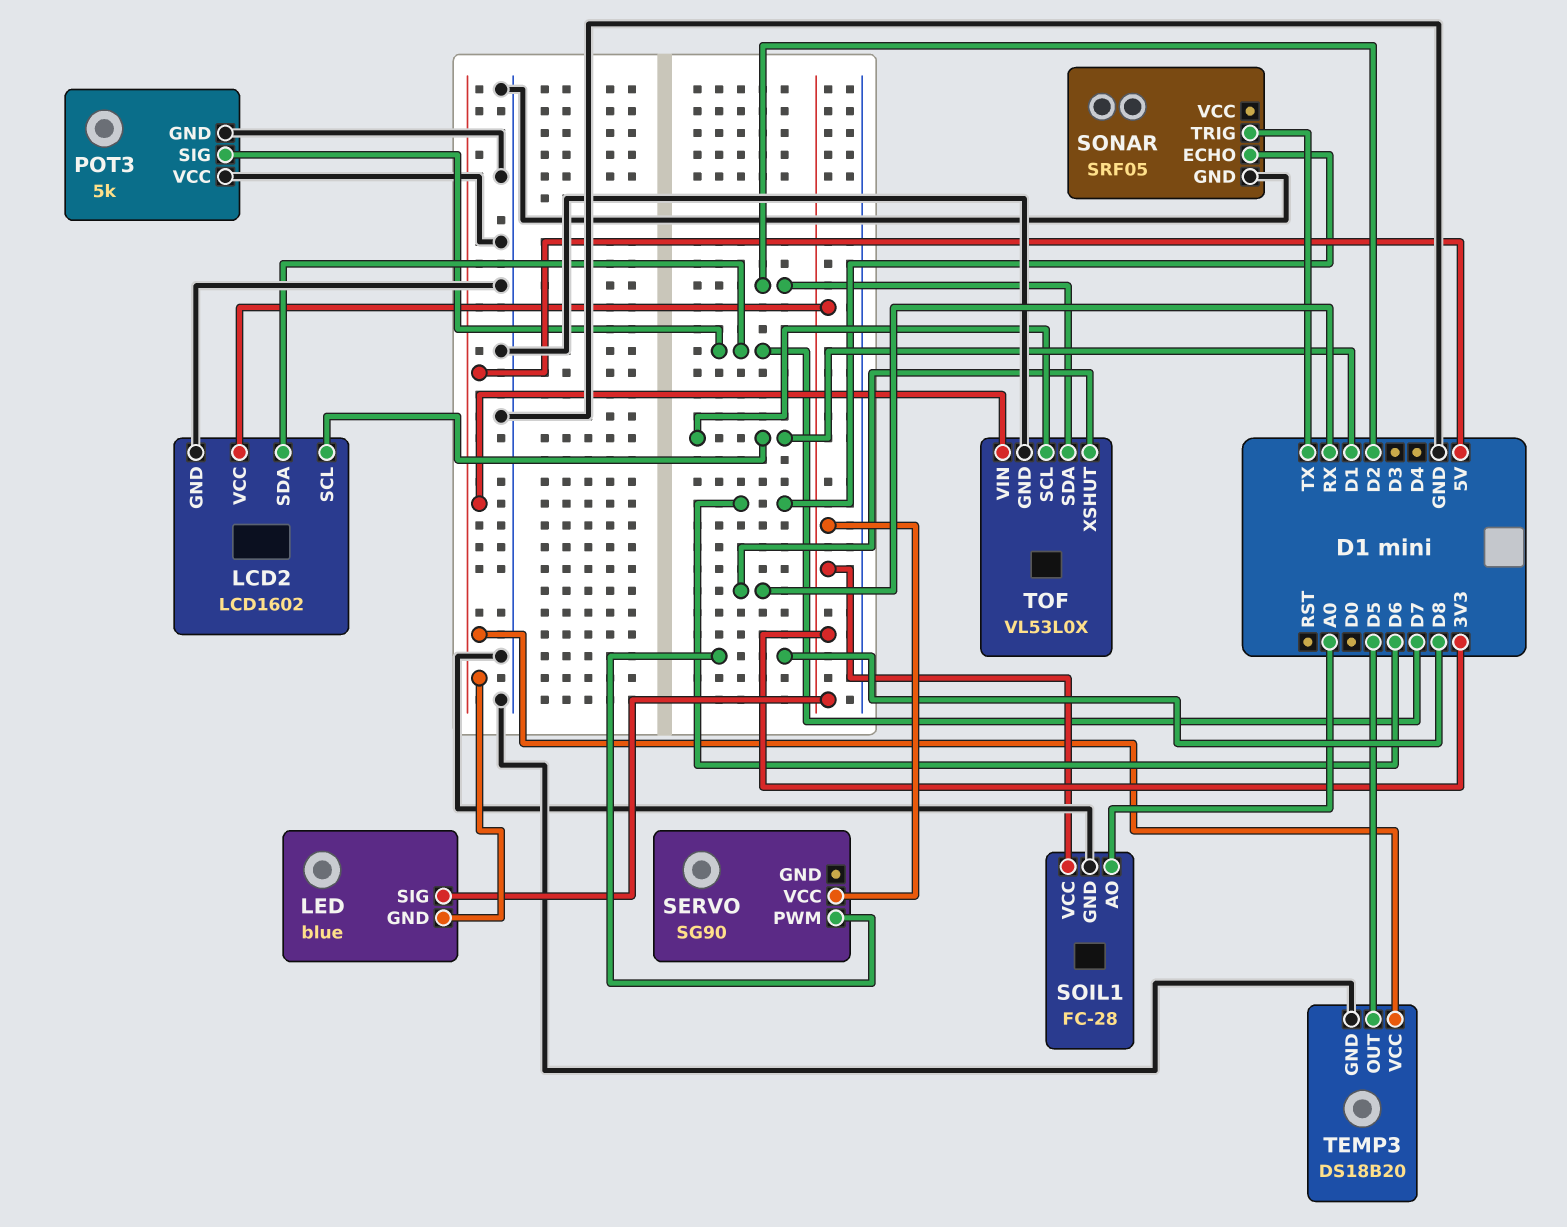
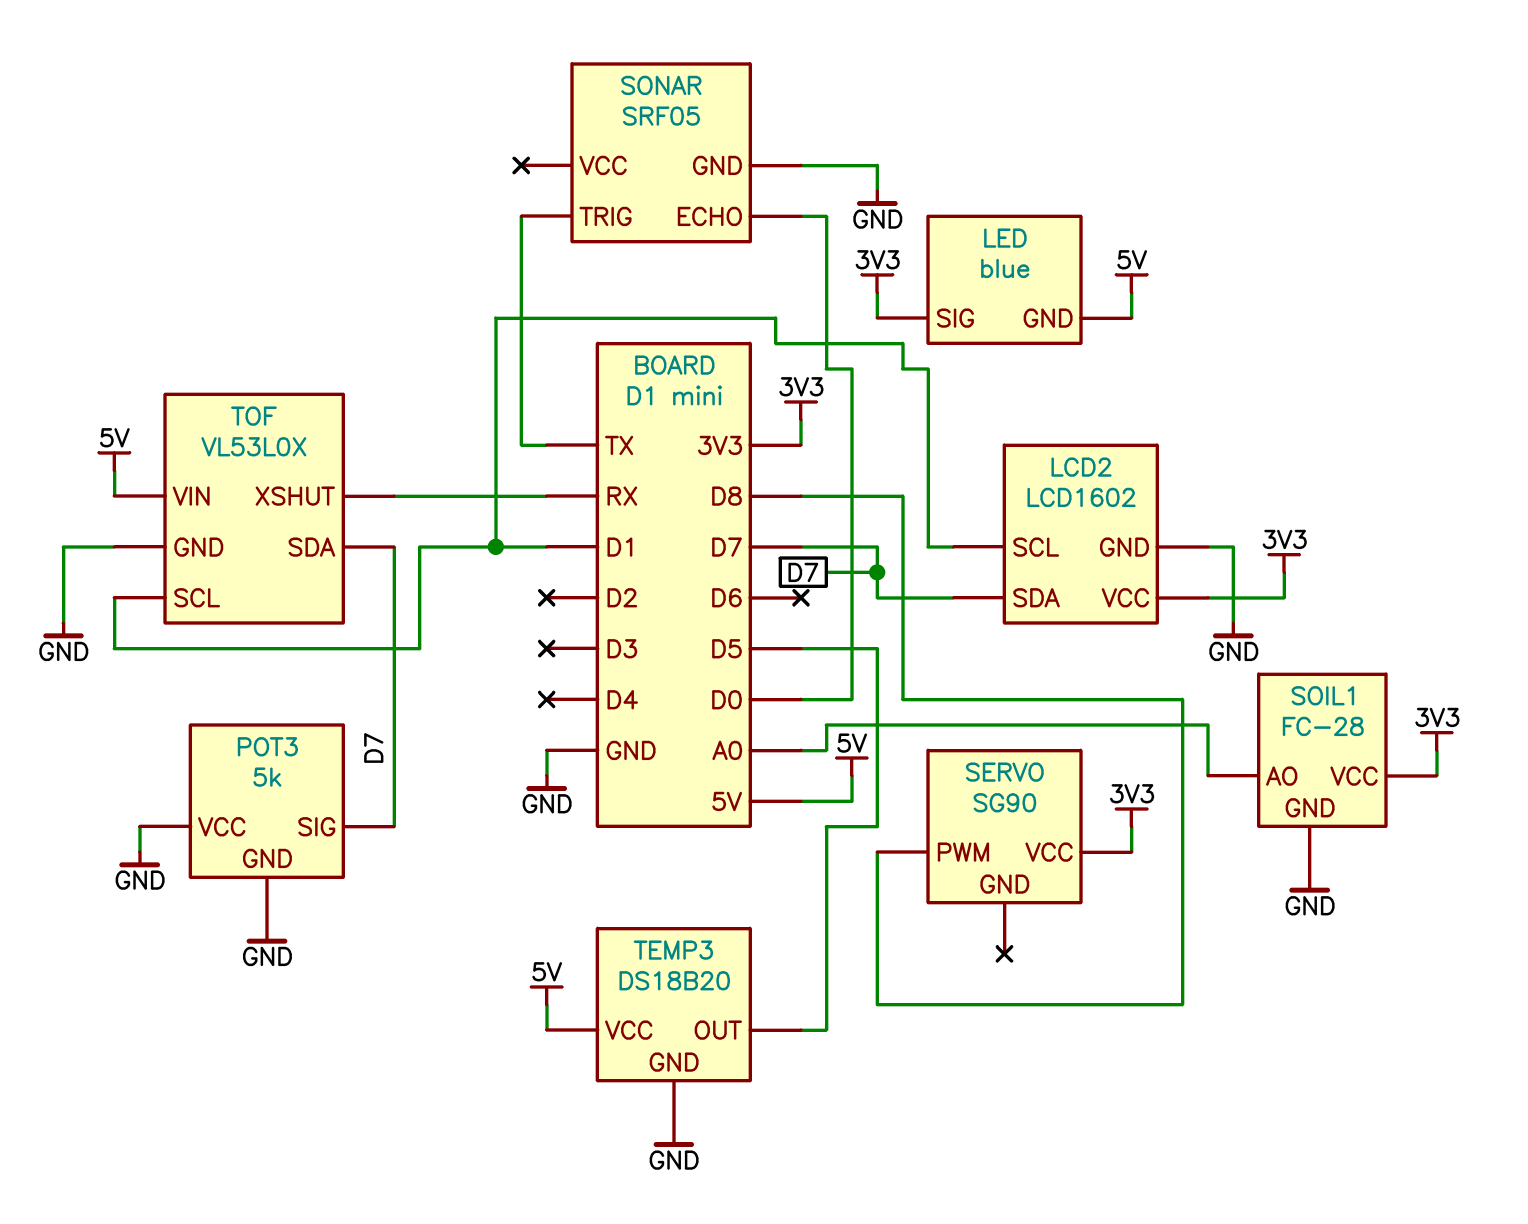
SONAR pin ECHO: D6 -> D0
TOF pin SDA: D2 -> D7

